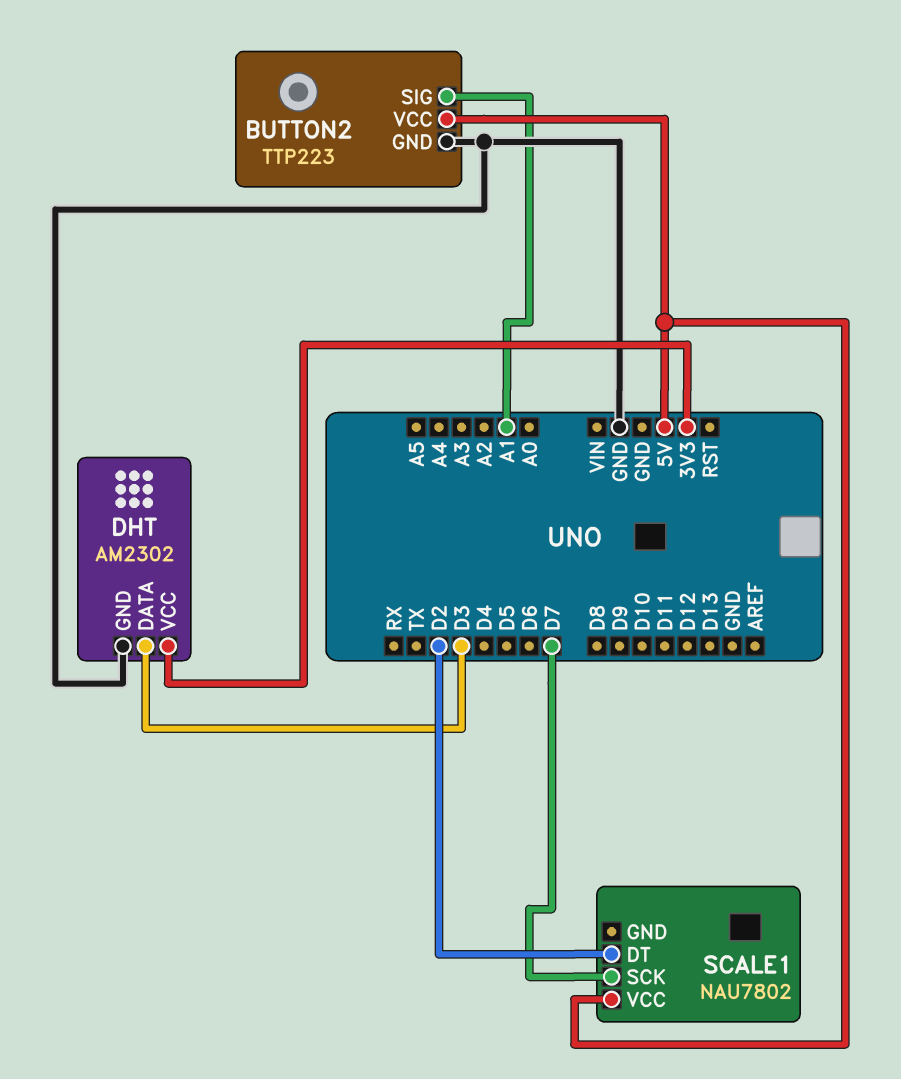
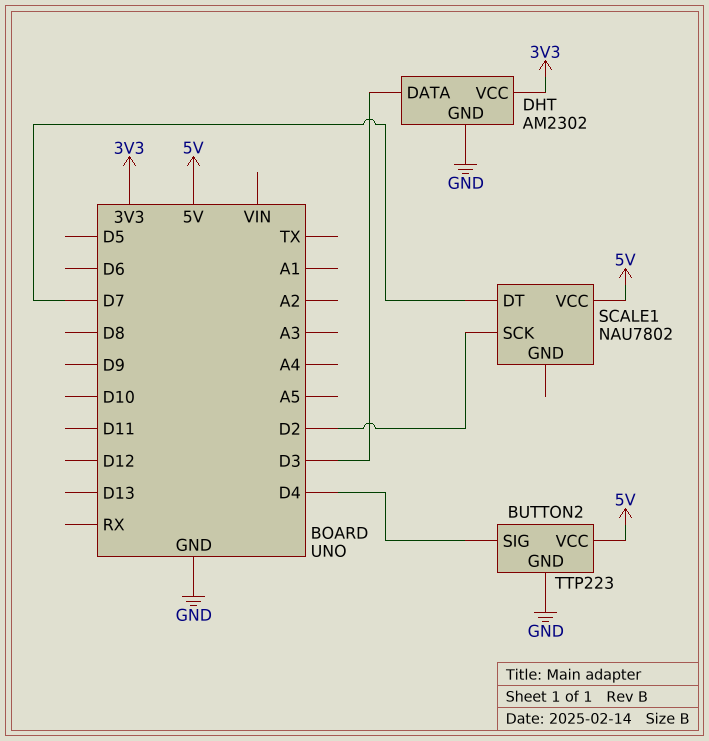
BUTTON2 pin SIG: A1 -> D4
SCALE1 pin DT: D2 -> D7
SCALE1 pin SCK: D7 -> D2

